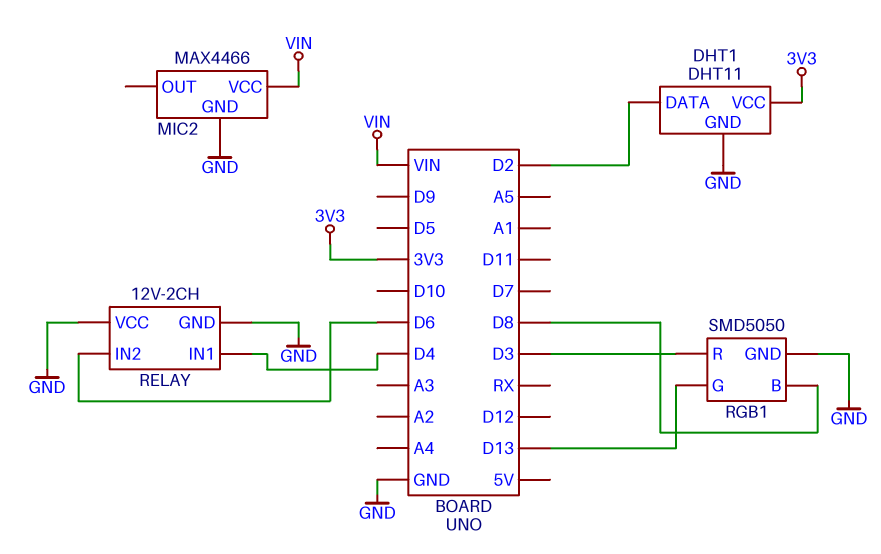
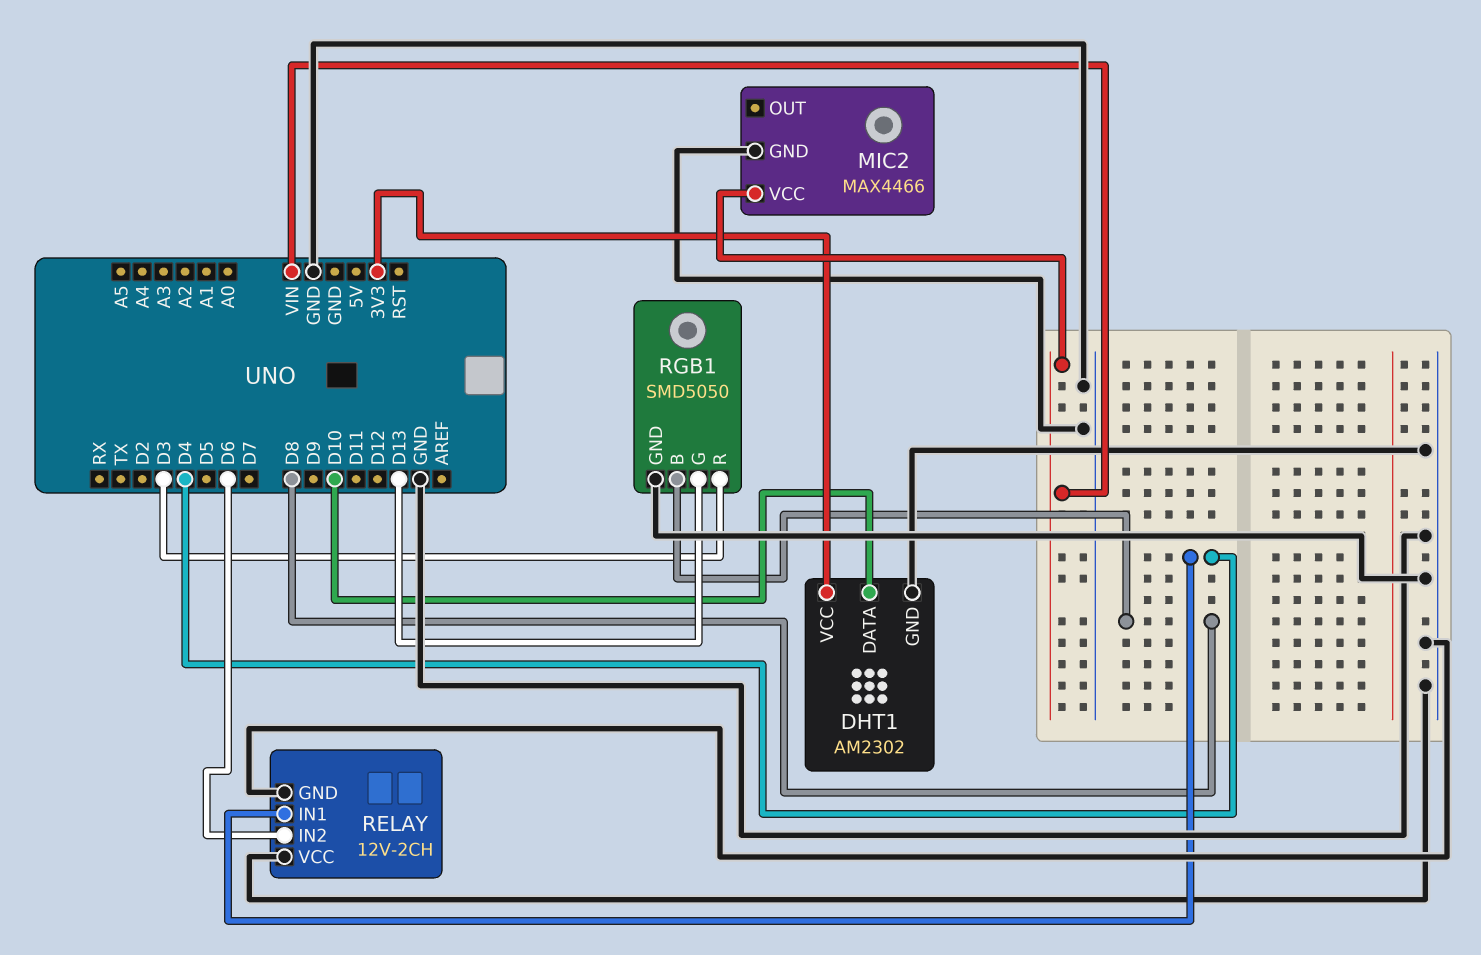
DHT1: DHT11 -> AM2302
DHT1 pin DATA: D2 -> D10

